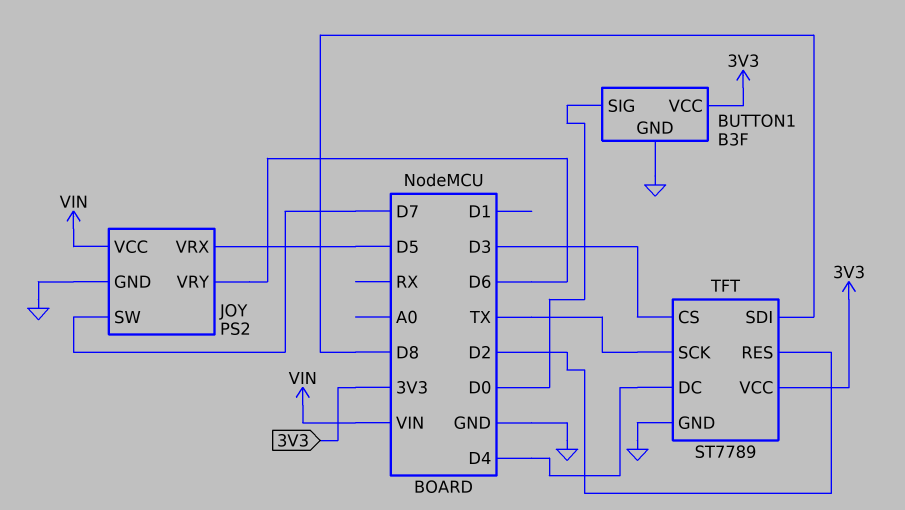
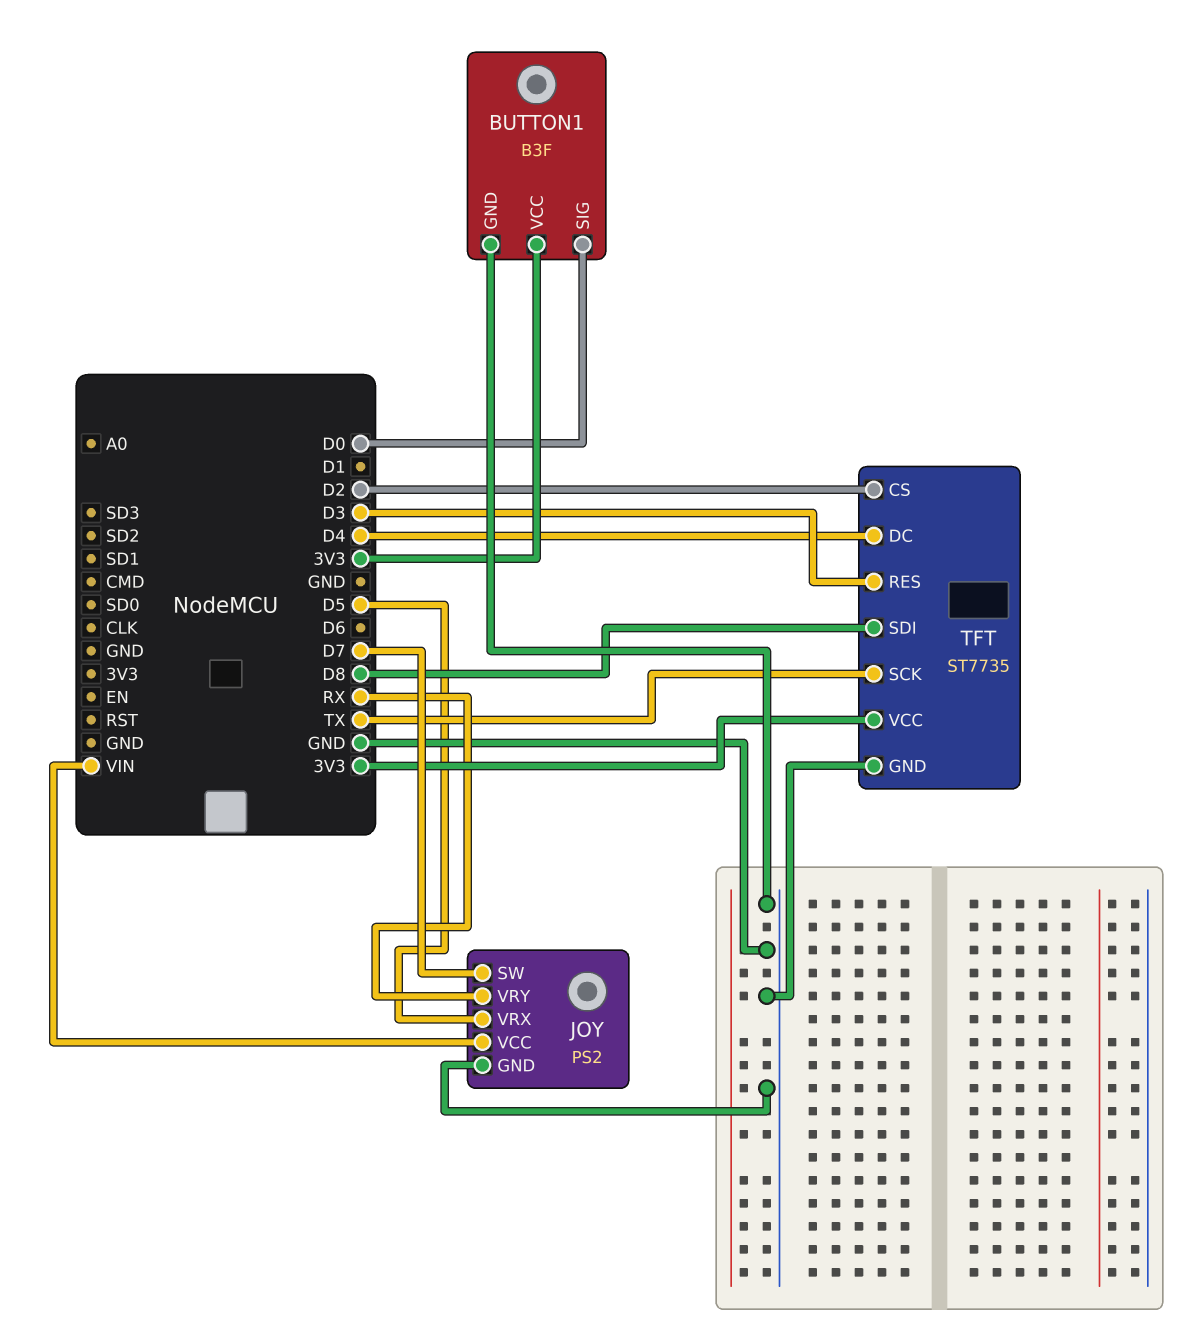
JOY pin VRY: D6 -> RX
TFT: ST7789 -> ST7735
TFT pin CS: D3 -> D2
TFT pin RES: D2 -> D3

